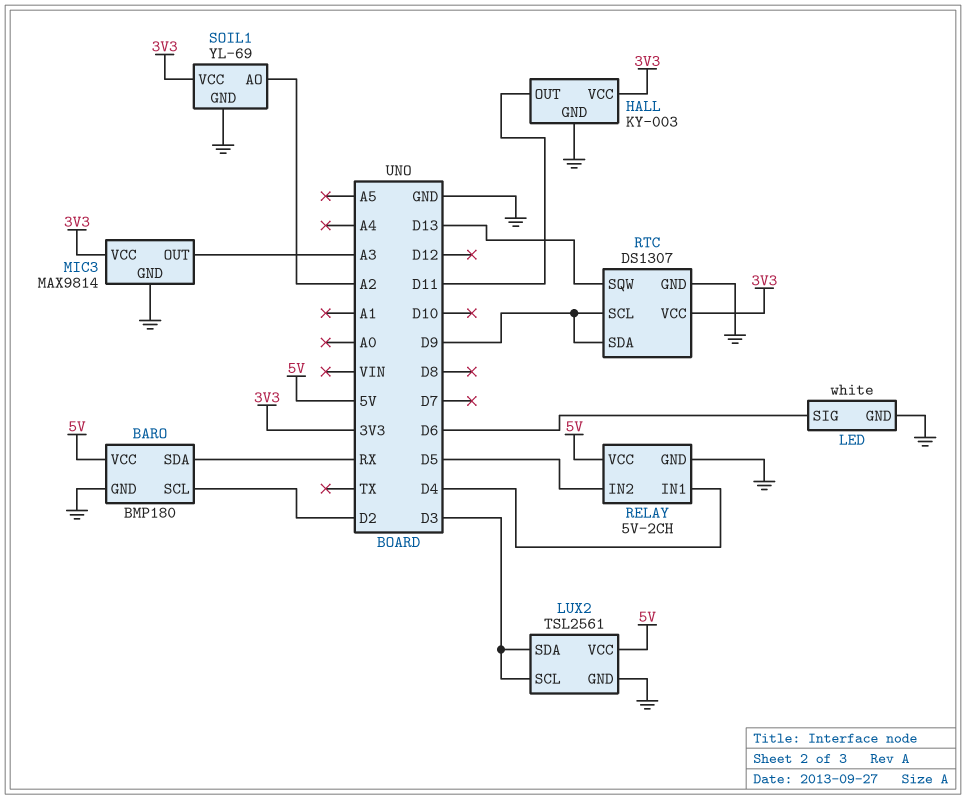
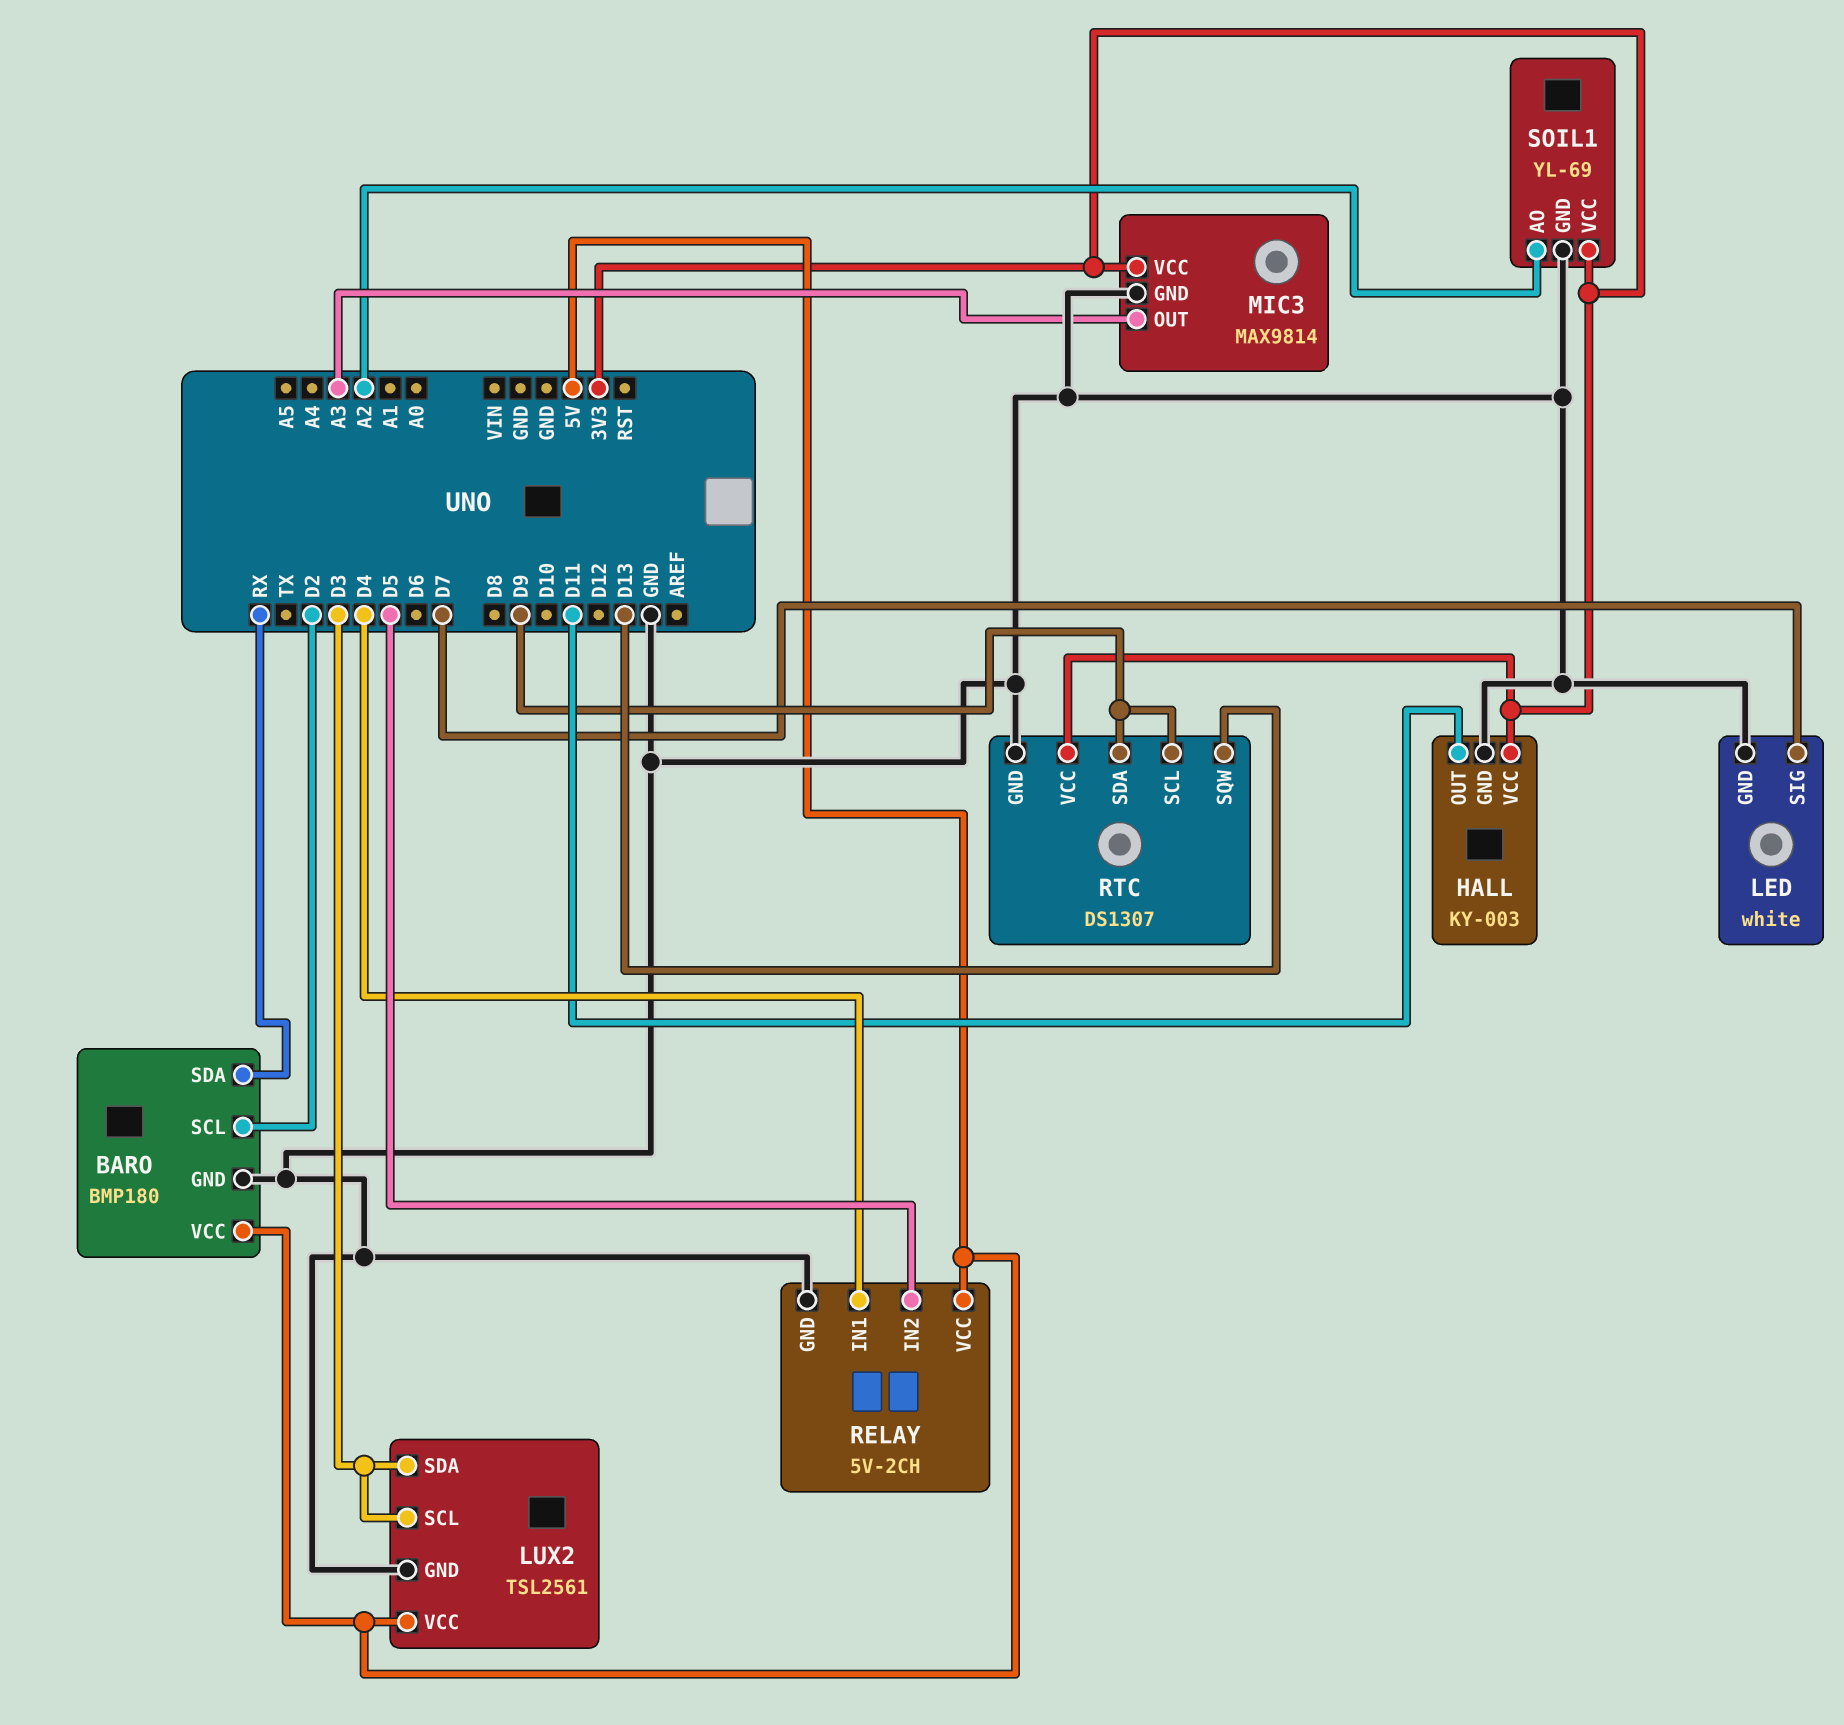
LED pin SIG: D6 -> D7

